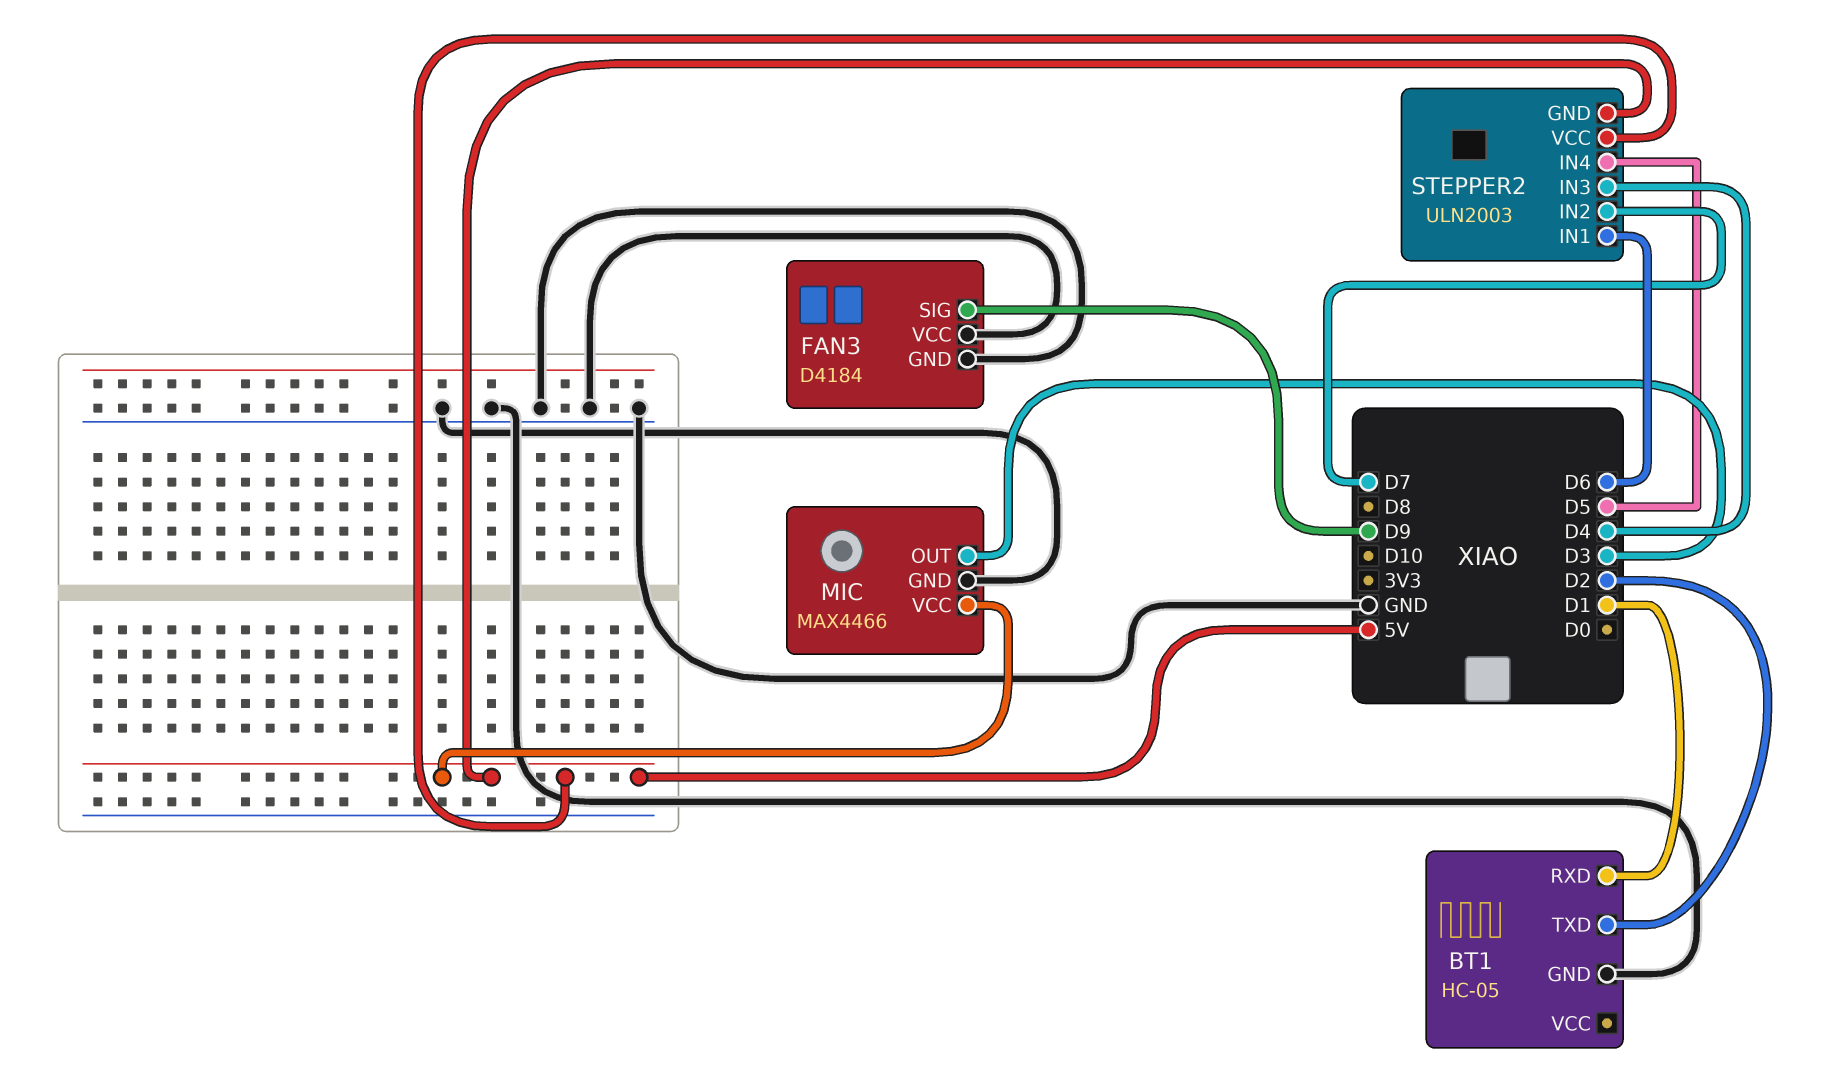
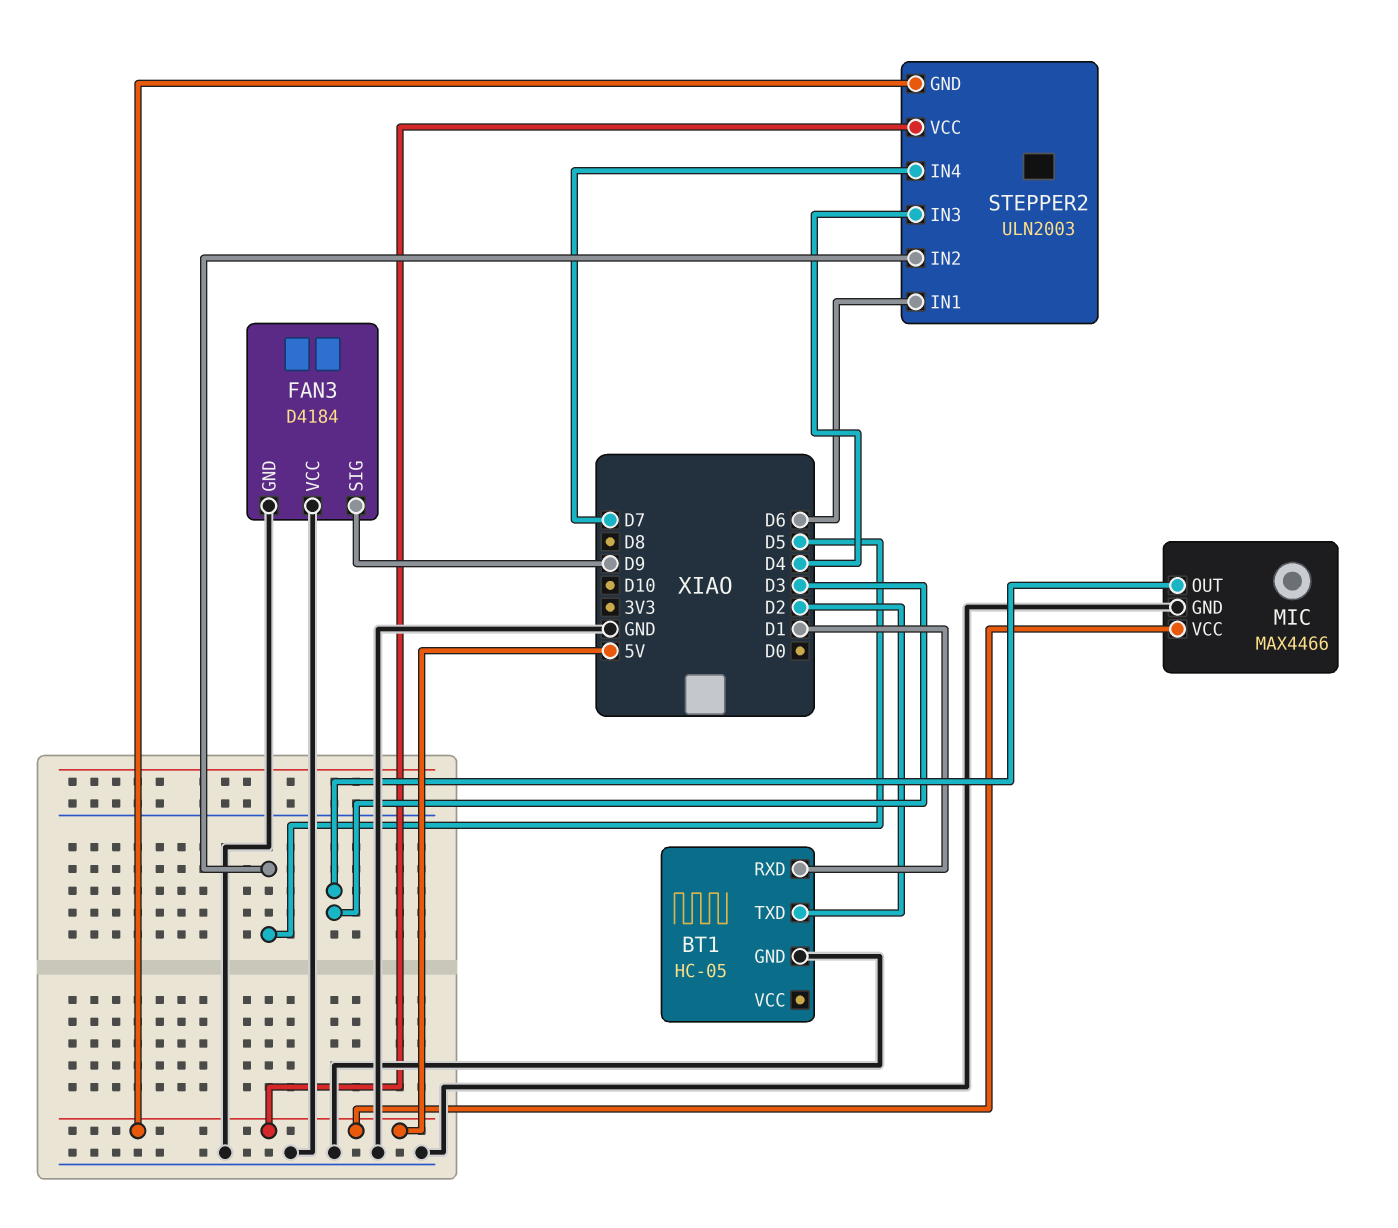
STEPPER2 pin IN2: D7 -> D5
STEPPER2 pin IN4: D5 -> D7

